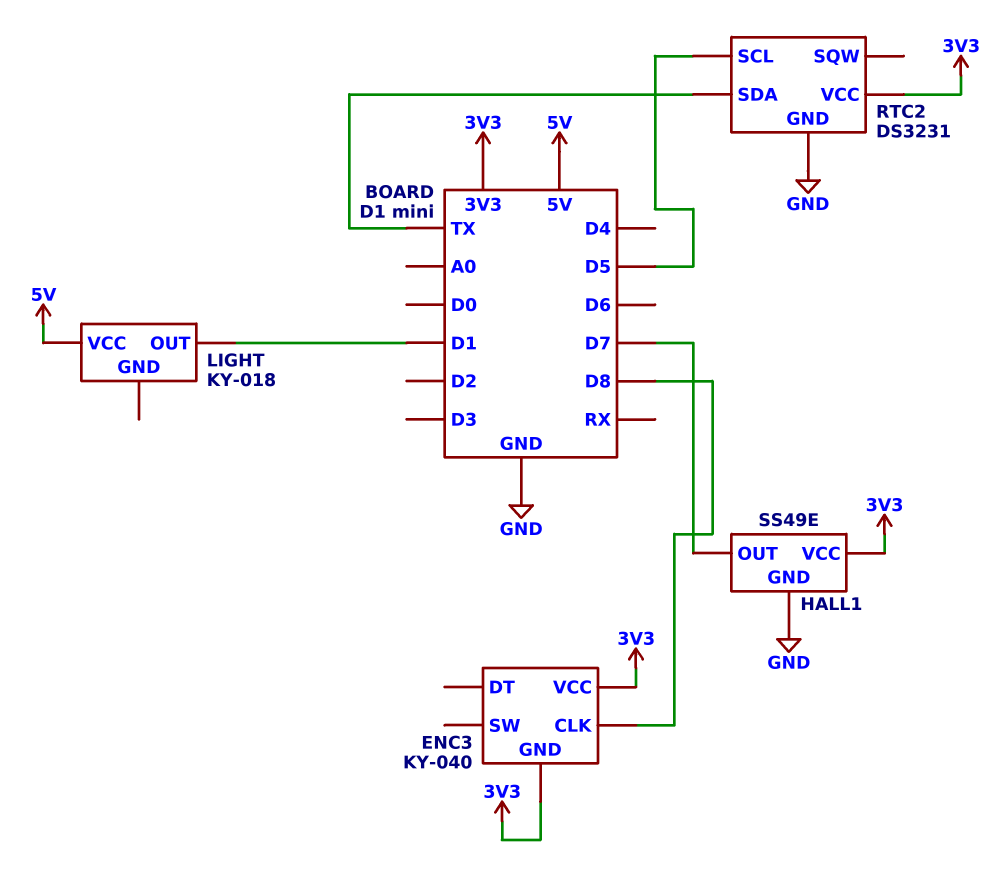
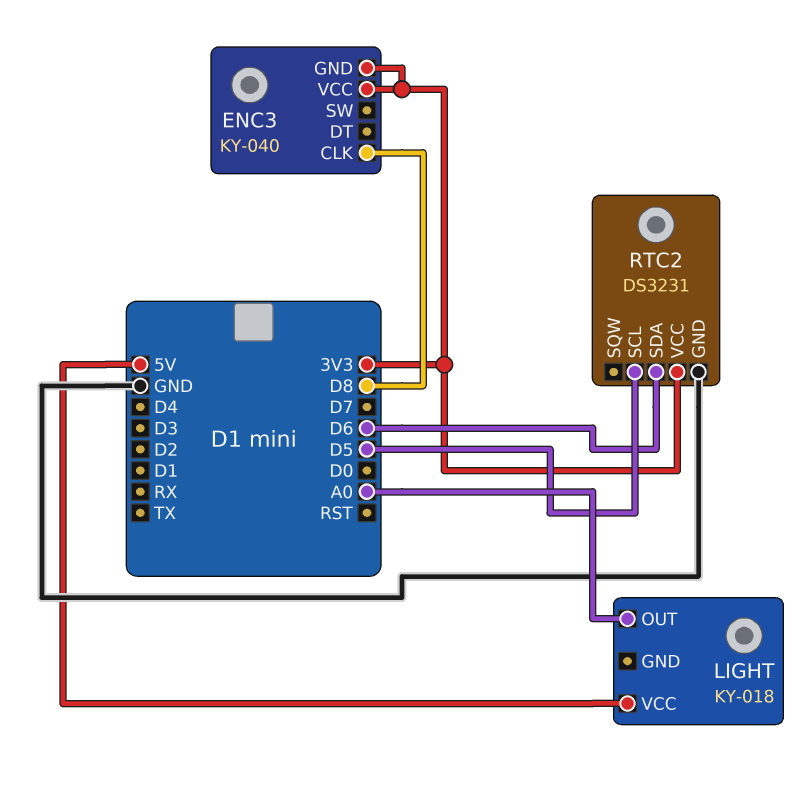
HALL1: SS49E -> none
HALL1 pin GND: GND -> none
HALL1 pin OUT: D7 -> none
HALL1 pin VCC: 3V3 -> none
LIGHT pin OUT: D1 -> A0
RTC2 pin SDA: TX -> D6

